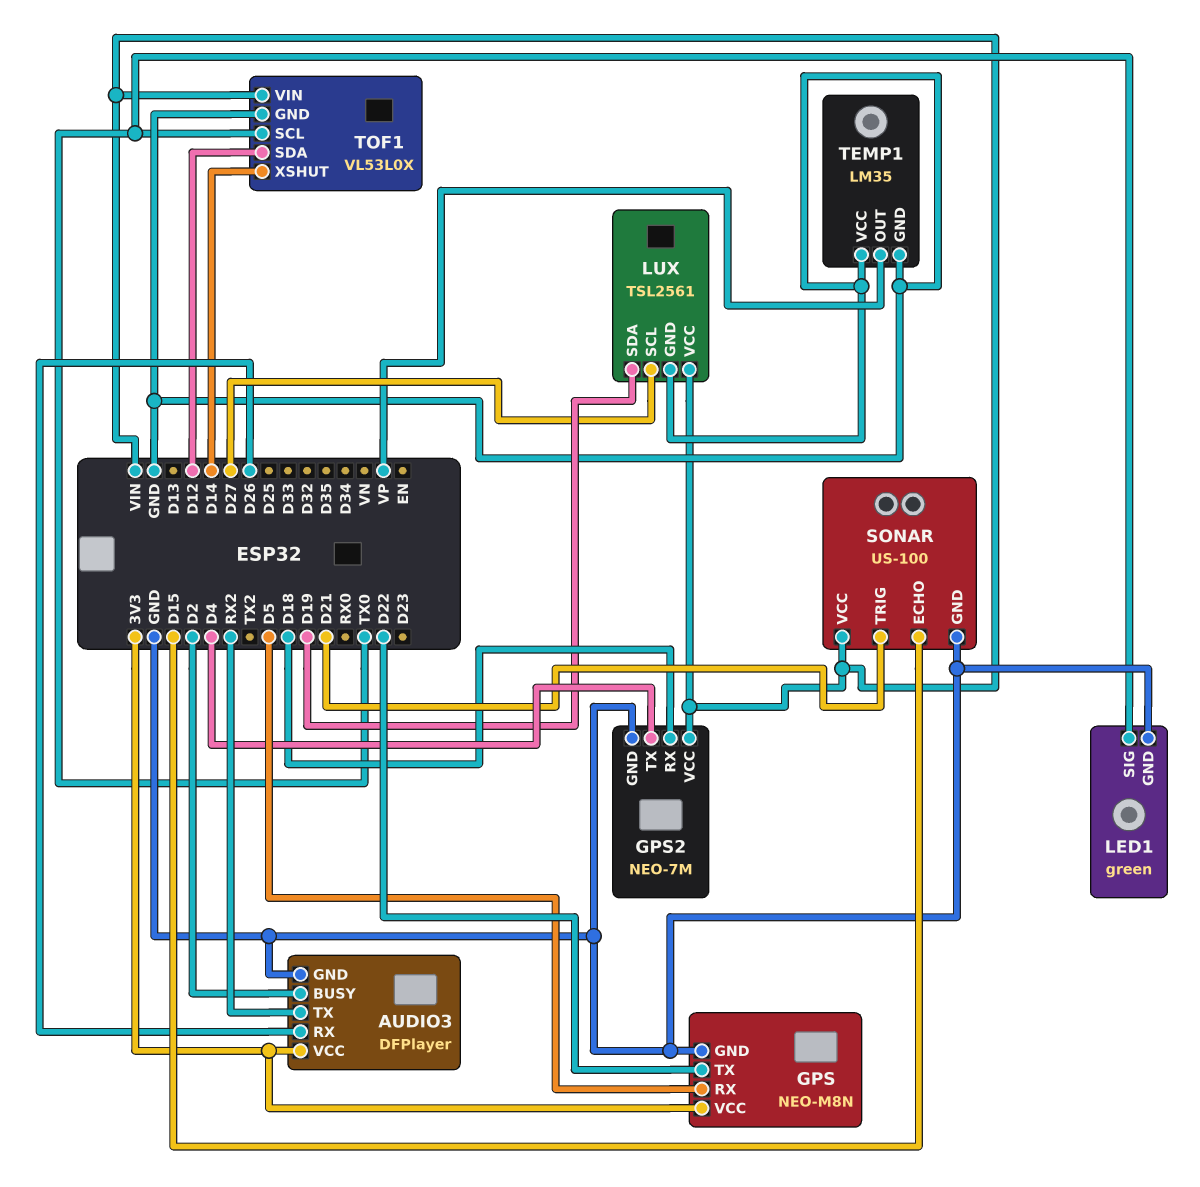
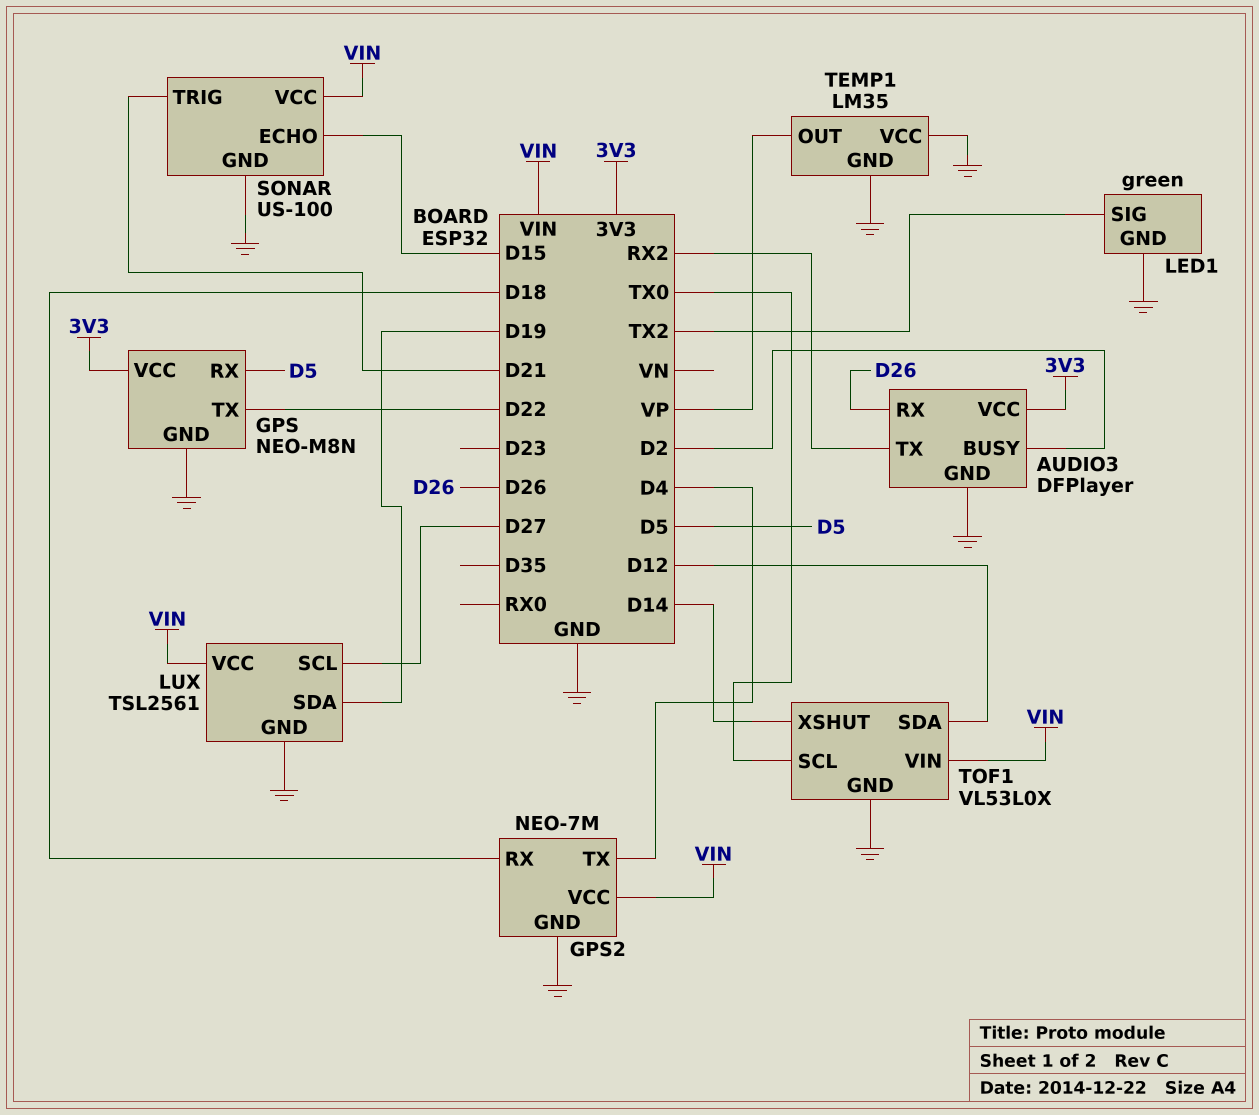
LED1 pin SIG: TX0 -> TX2

